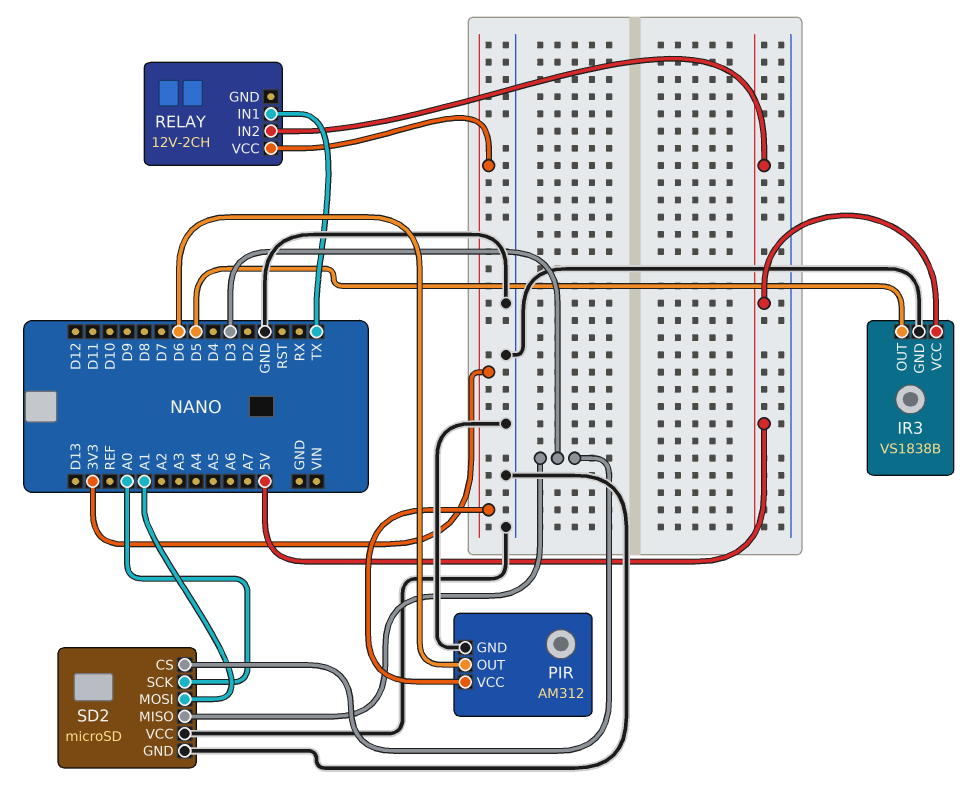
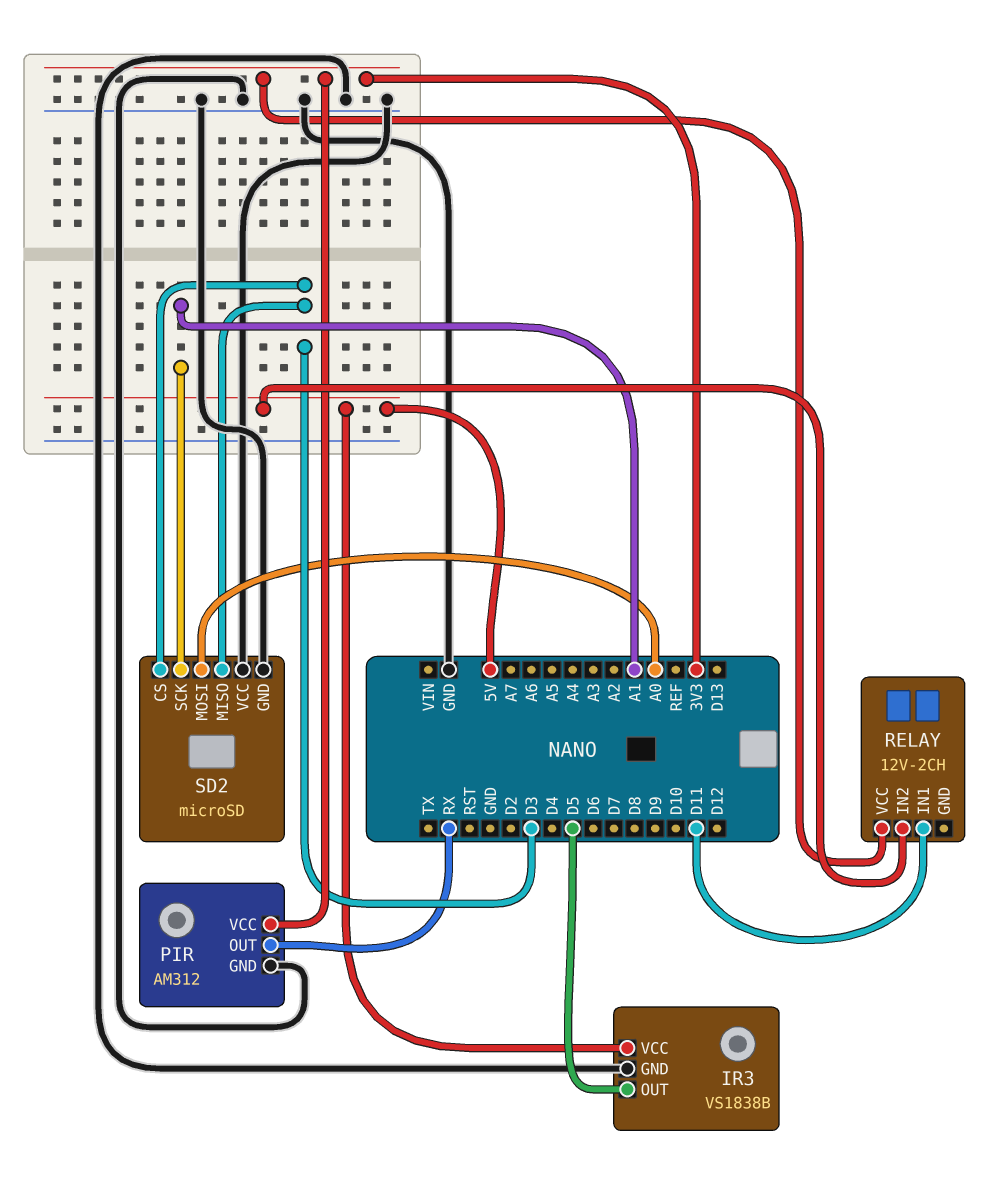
PIR pin OUT: D6 -> RX
RELAY pin IN1: TX -> D11
SD2 pin MOSI: A1 -> A0
SD2 pin SCK: A0 -> A1

